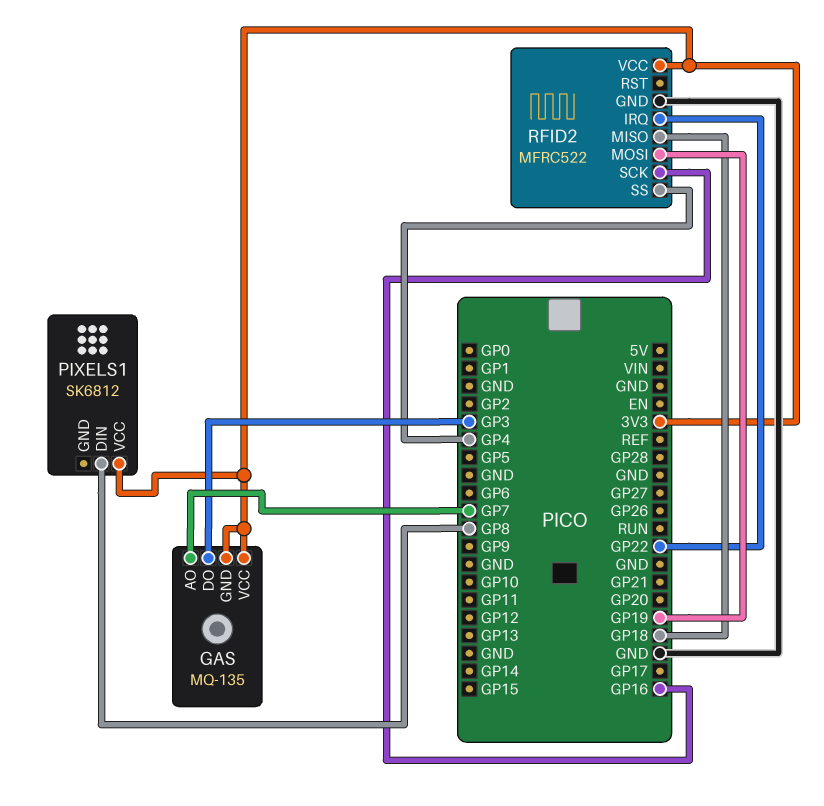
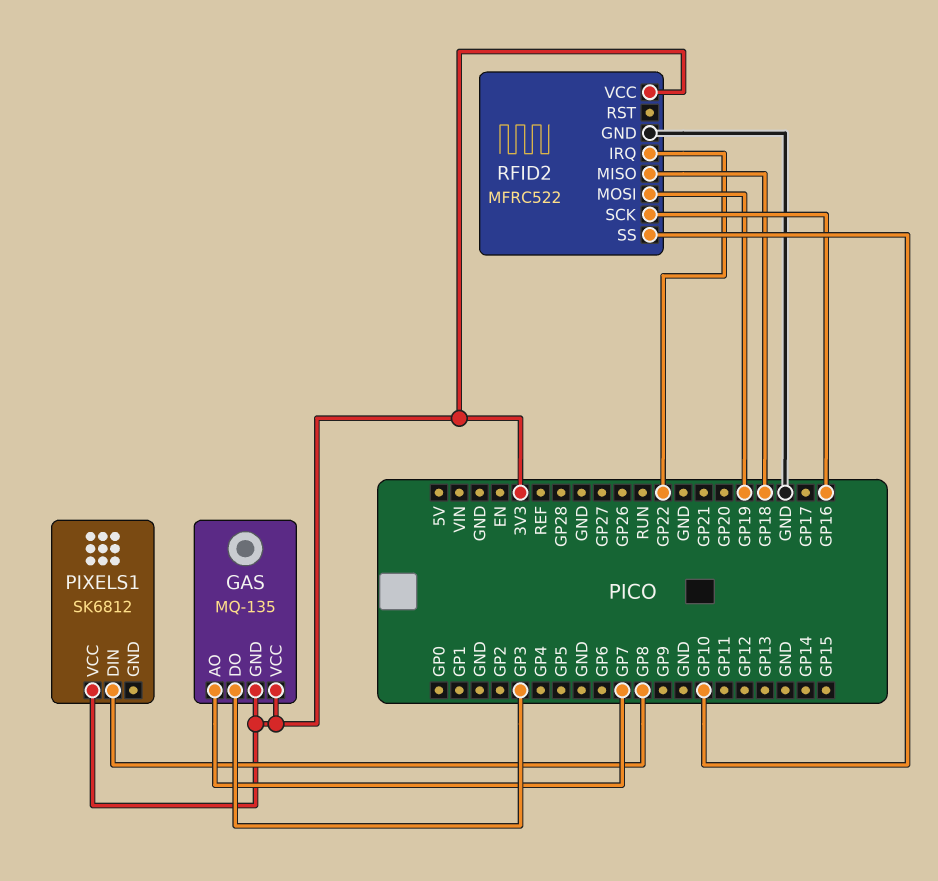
RFID2 pin SS: GP4 -> GP10

